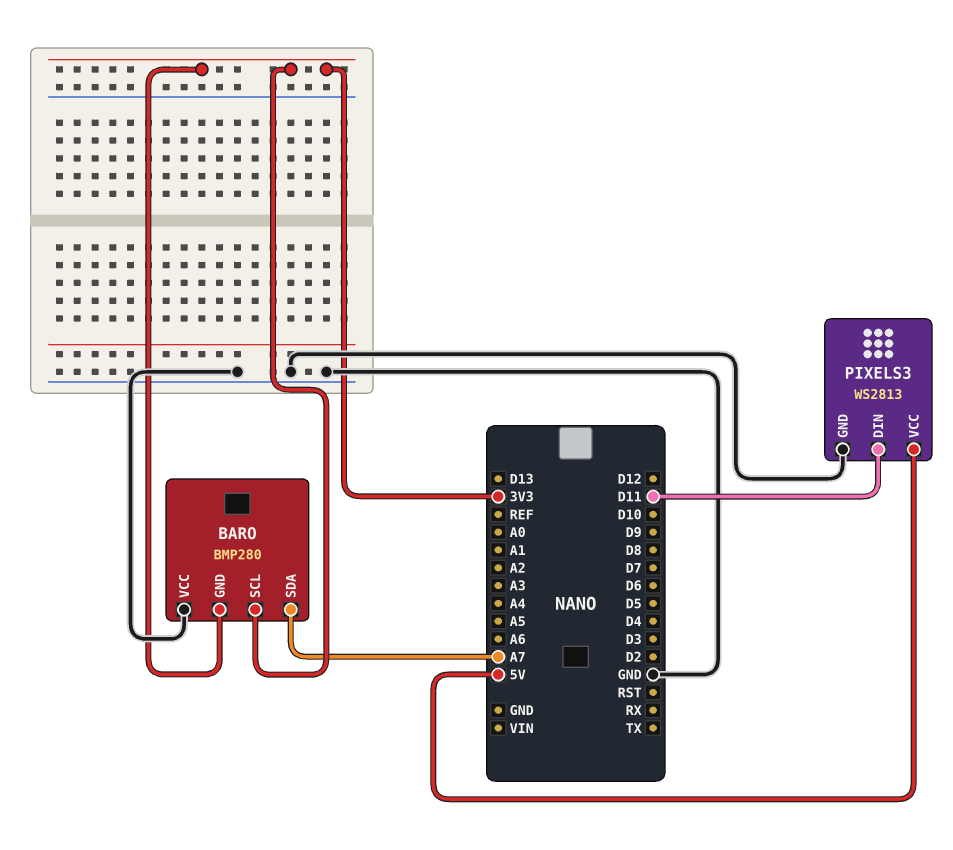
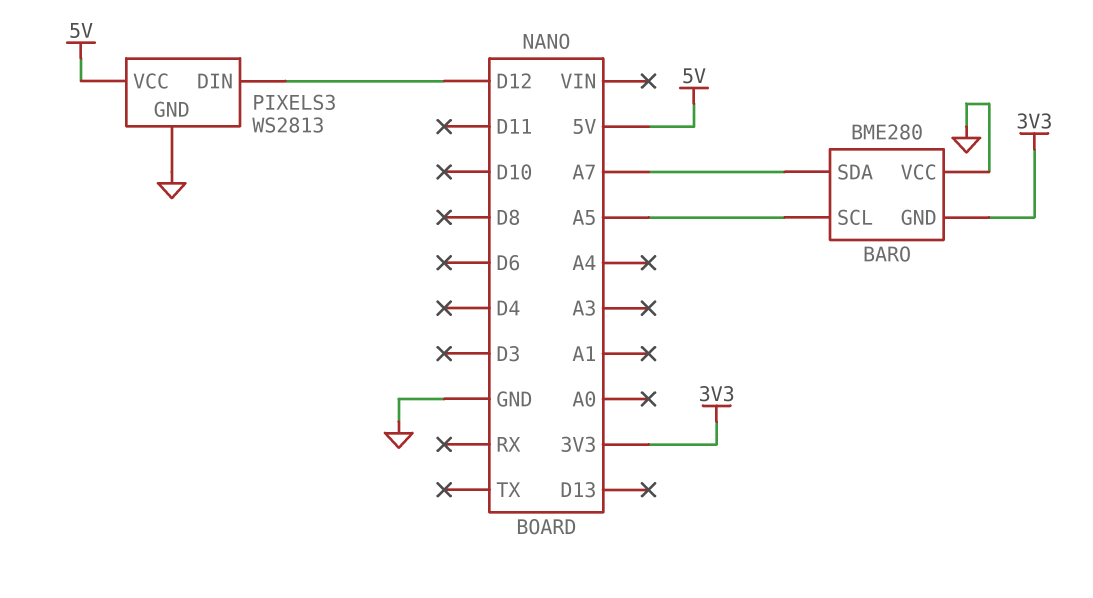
BARO: BMP280 -> BME280
BARO pin SCL: 3V3 -> A5
PIXELS3 pin DIN: D11 -> D12

